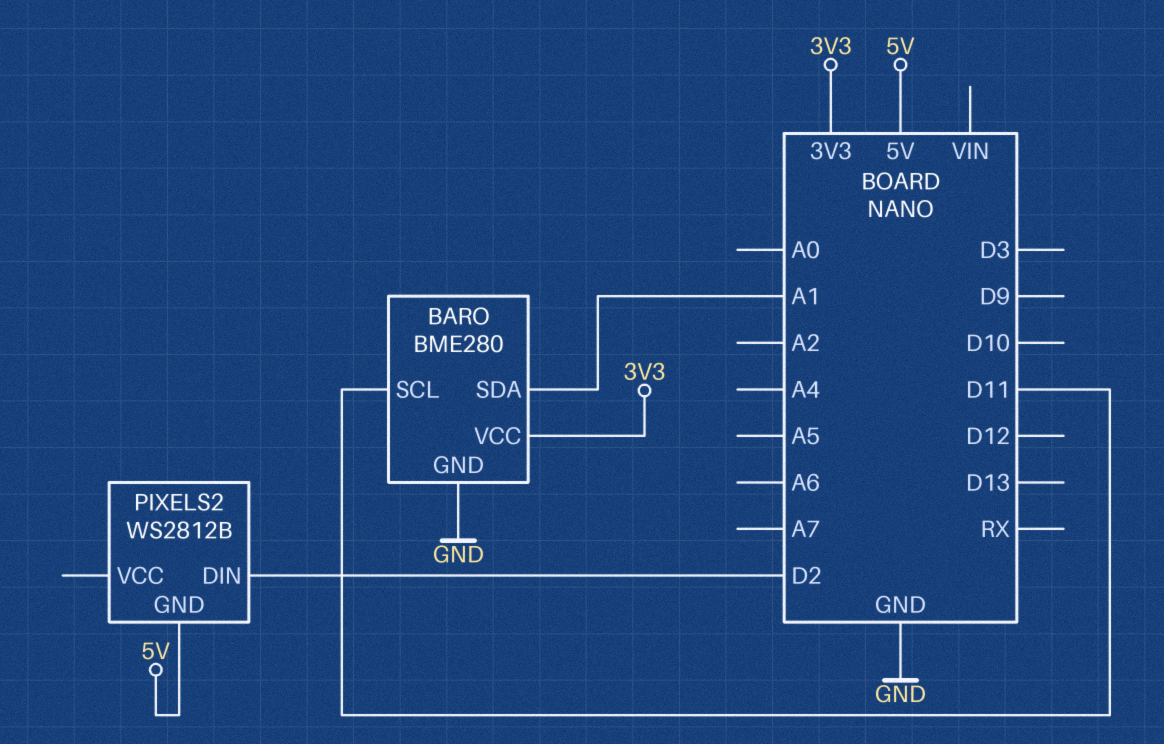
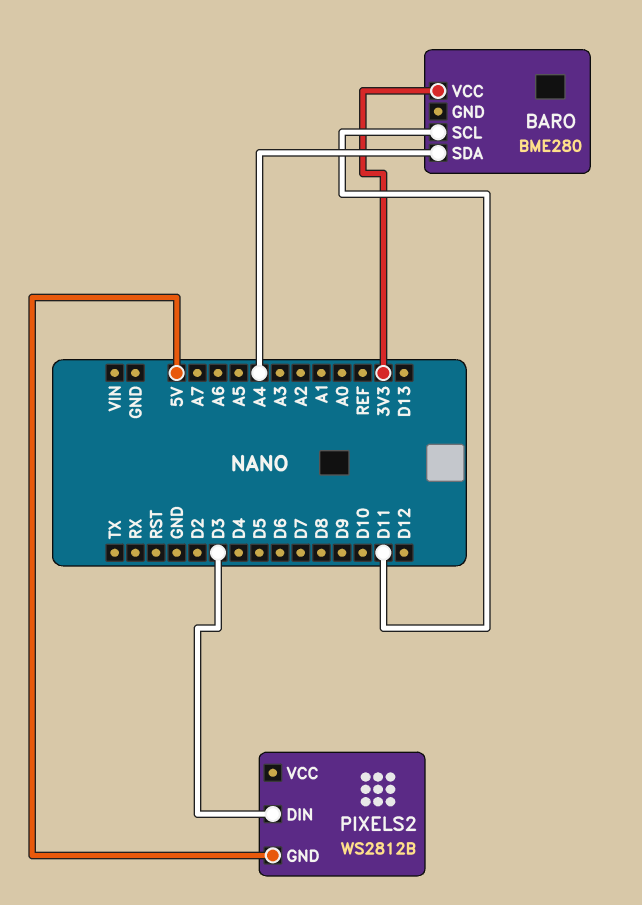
BARO pin GND: GND -> none
BARO pin SDA: A1 -> A4
PIXELS2 pin DIN: D2 -> D3

